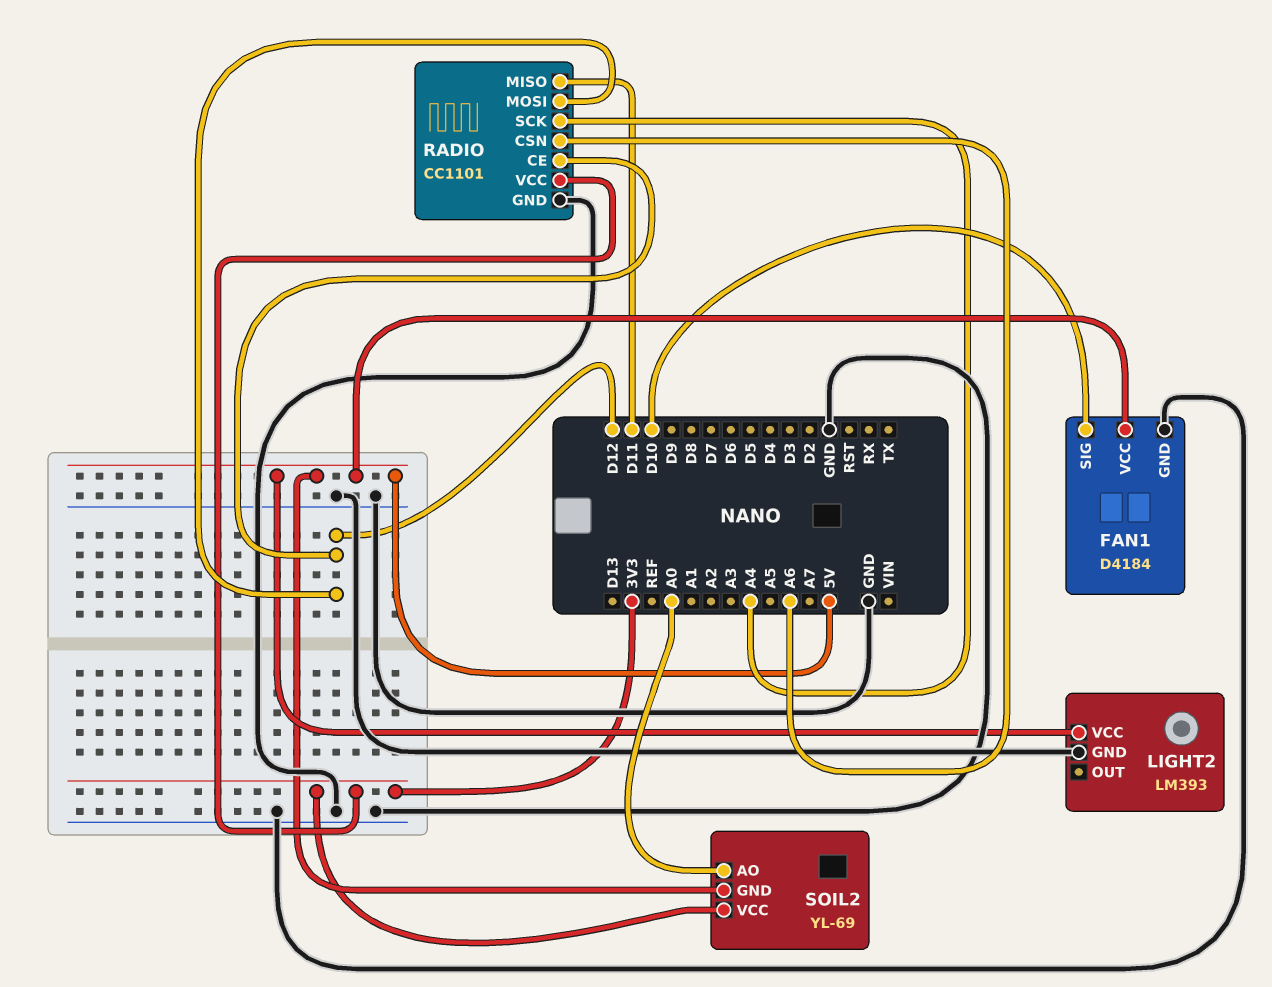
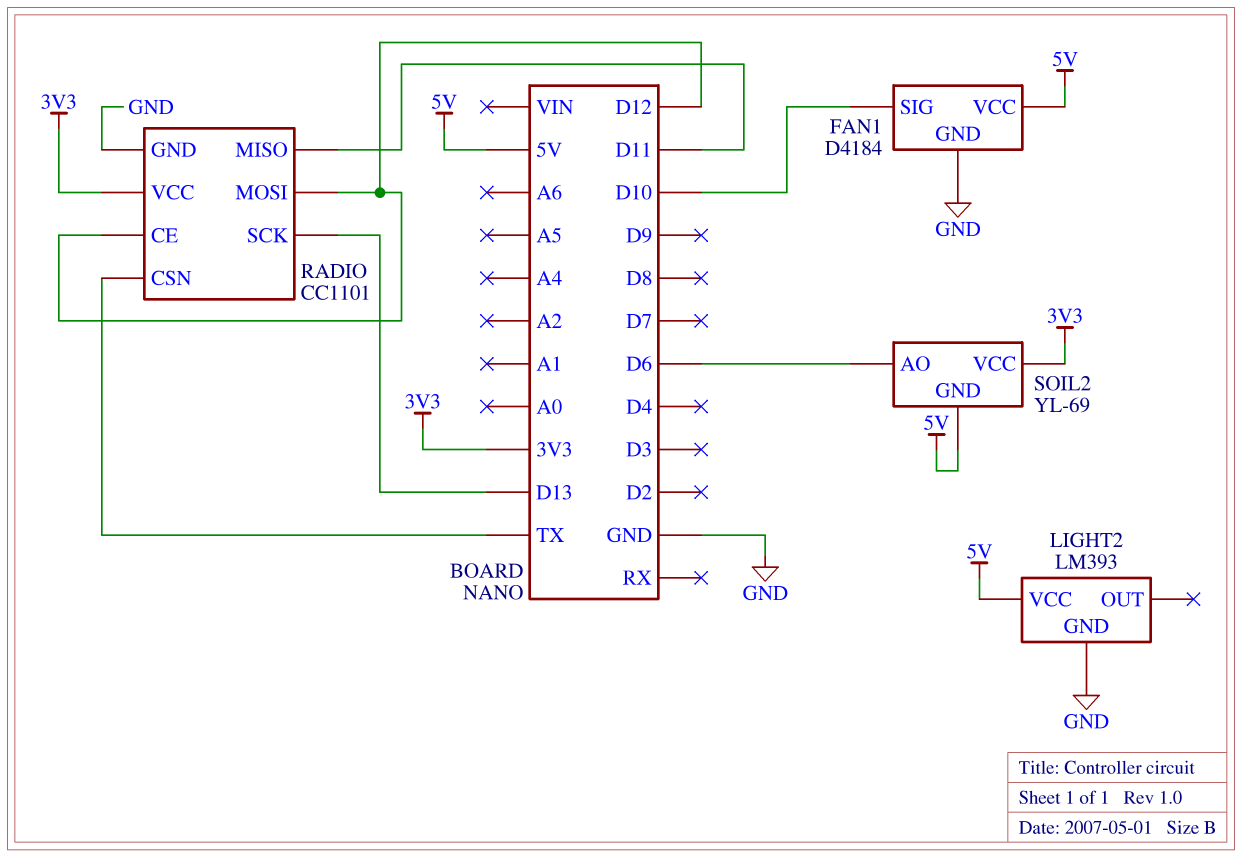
RADIO pin CSN: A6 -> TX
RADIO pin SCK: A4 -> D13
SOIL2 pin AO: A0 -> D6

